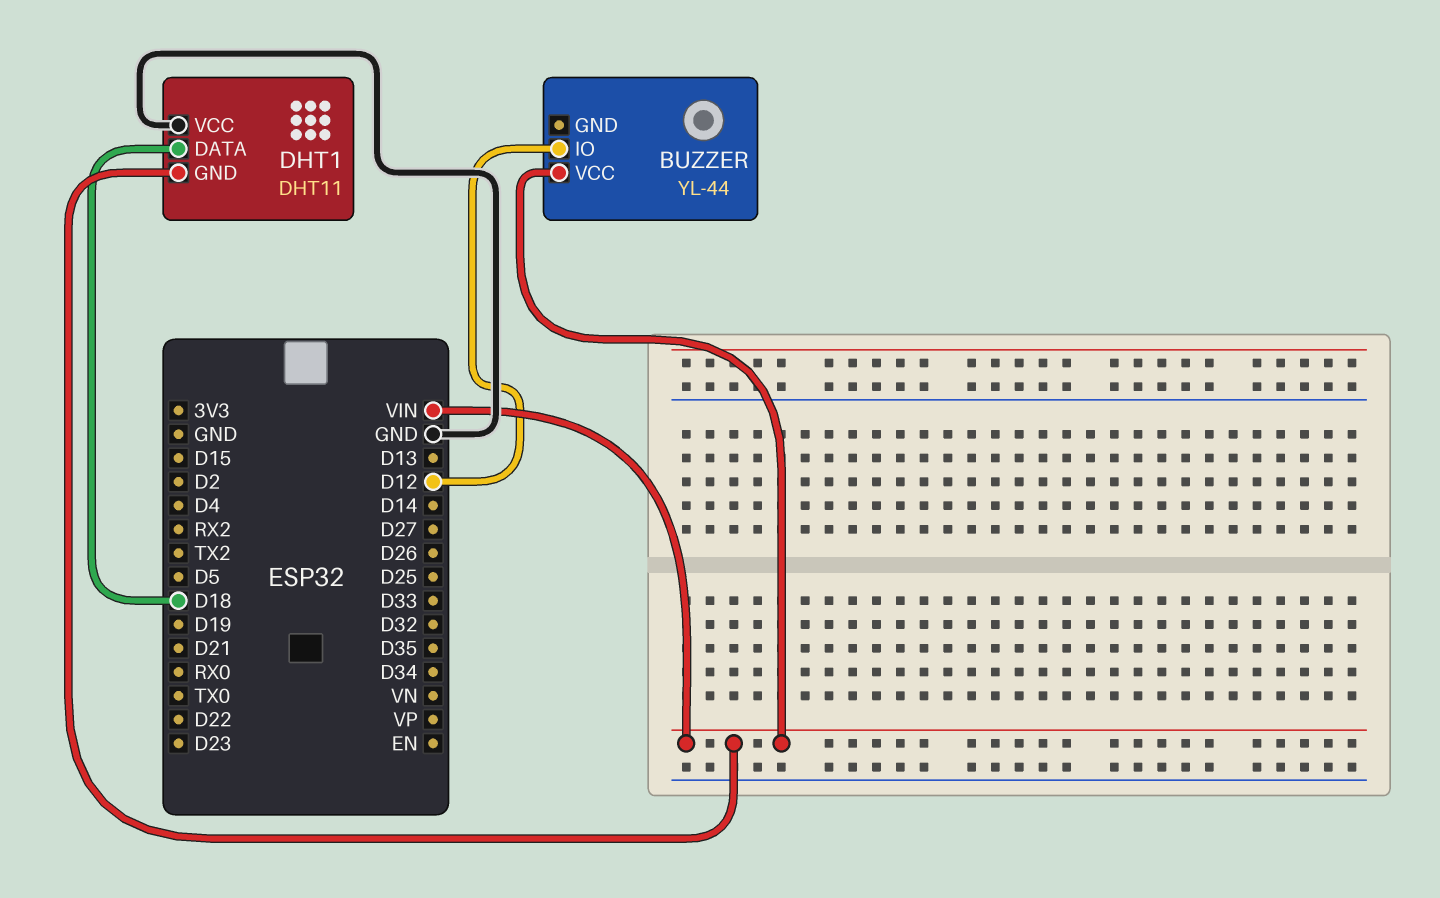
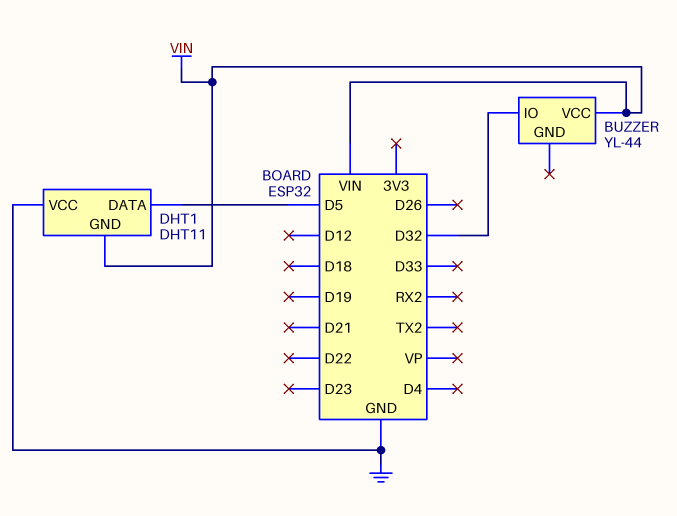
BUZZER pin IO: D12 -> D32
DHT1 pin DATA: D18 -> D5

